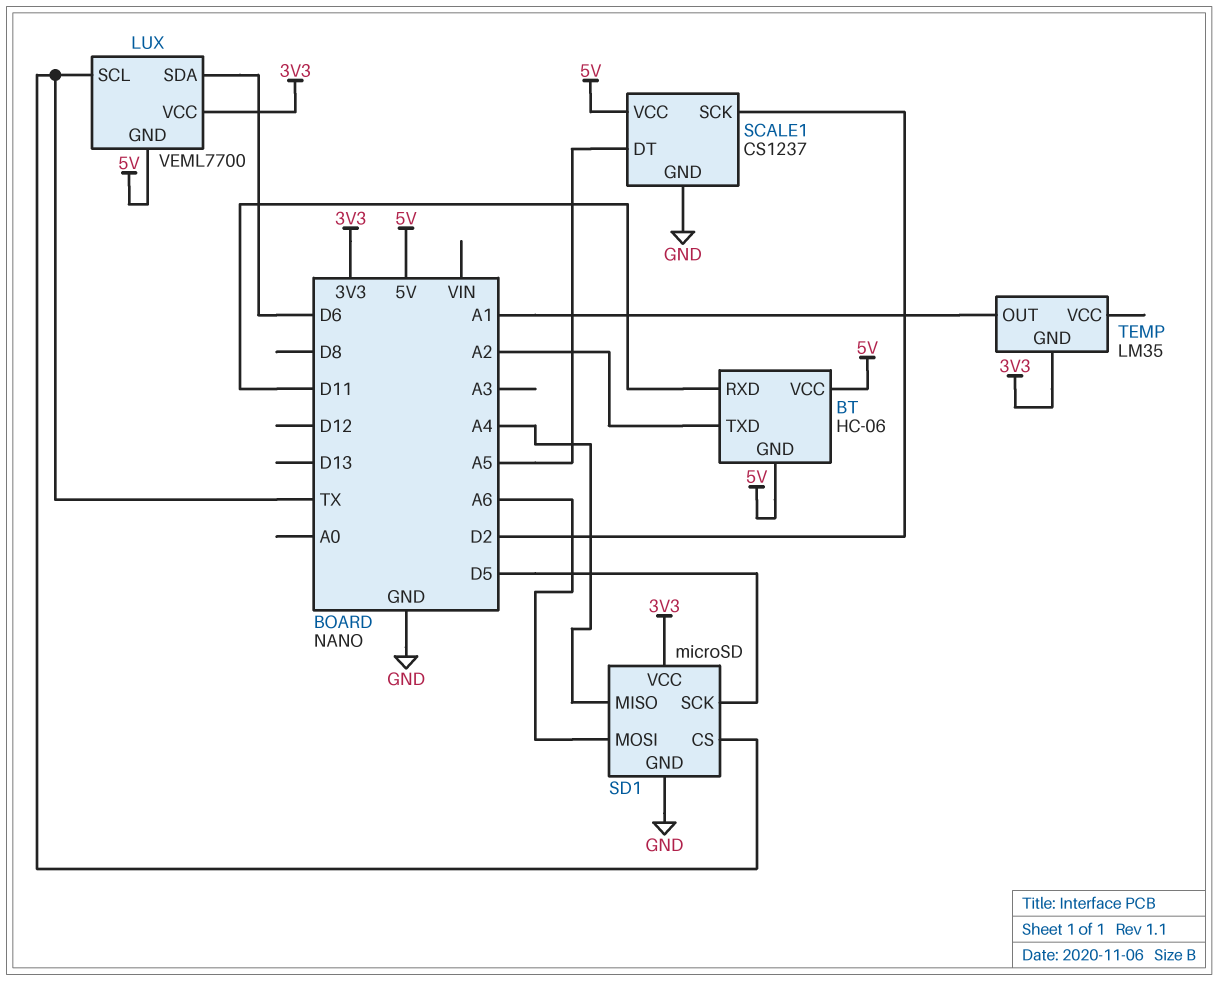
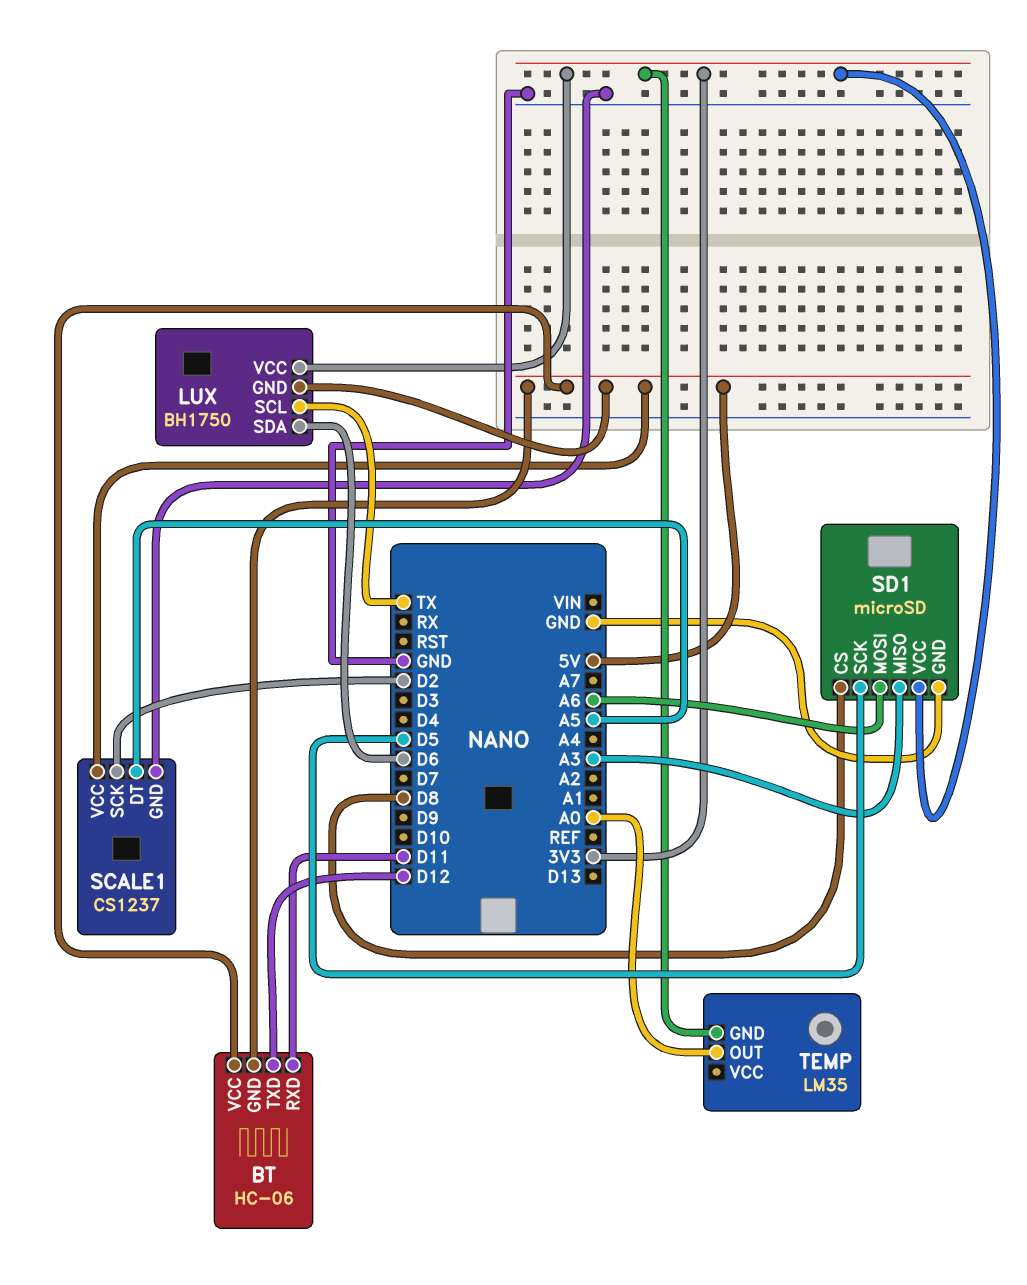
BT pin TXD: A2 -> D12
LUX: VEML7700 -> BH1750
SD1 pin CS: TX -> D8
SD1 pin MISO: A4 -> A3
TEMP pin OUT: A1 -> A0

